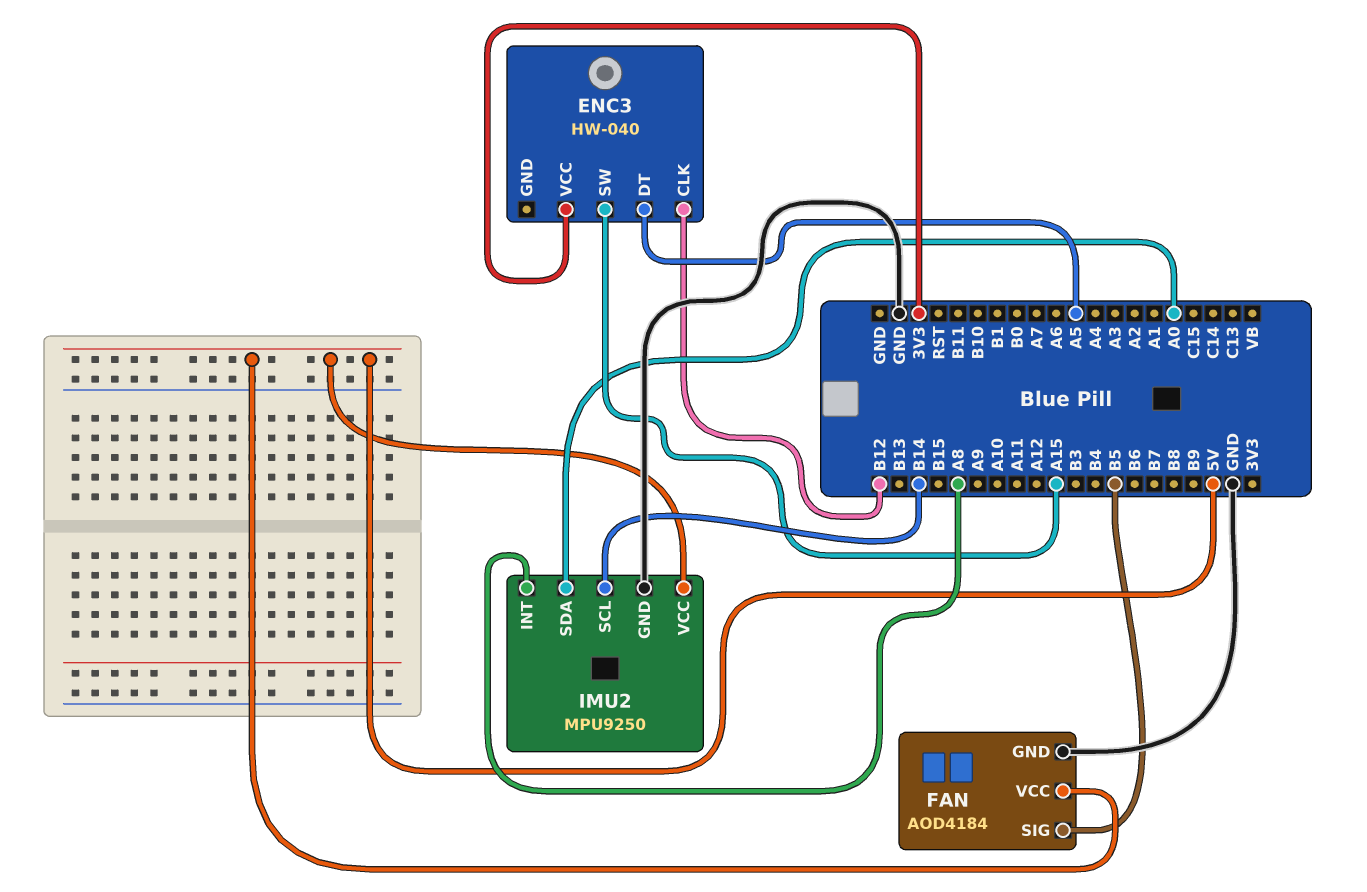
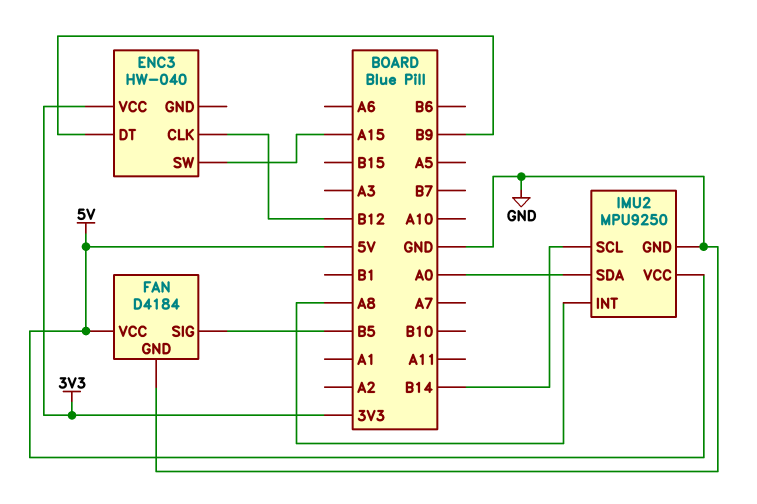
ENC3 pin DT: A5 -> B9
FAN: AOD4184 -> D4184

